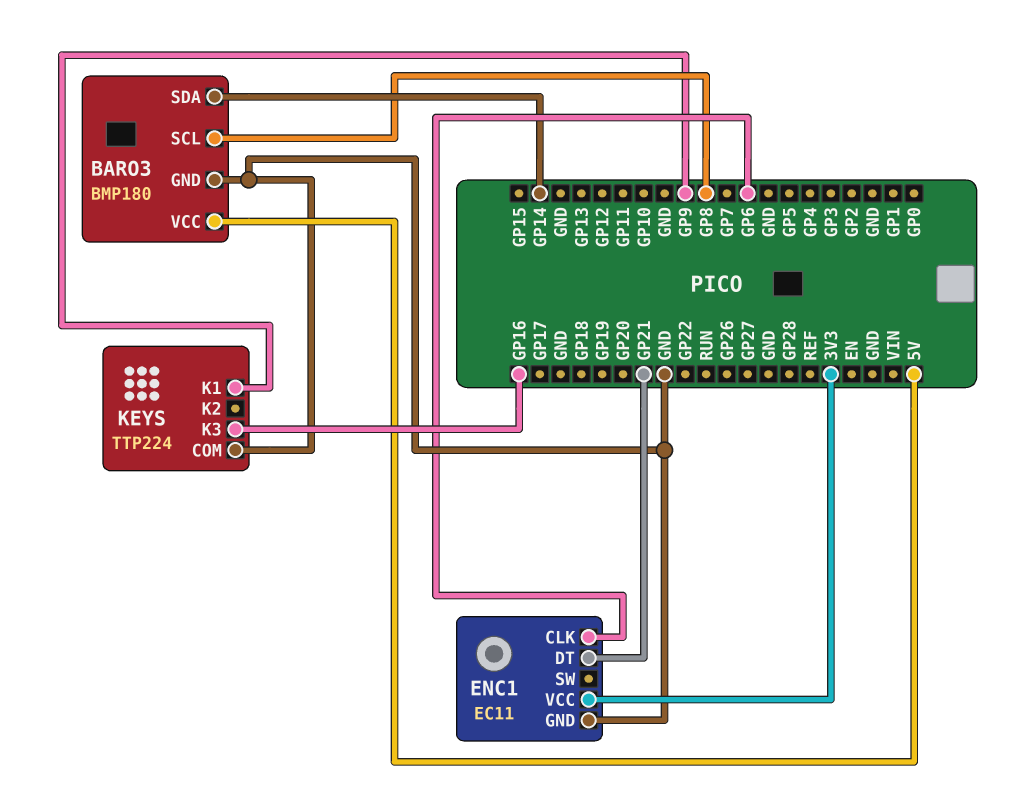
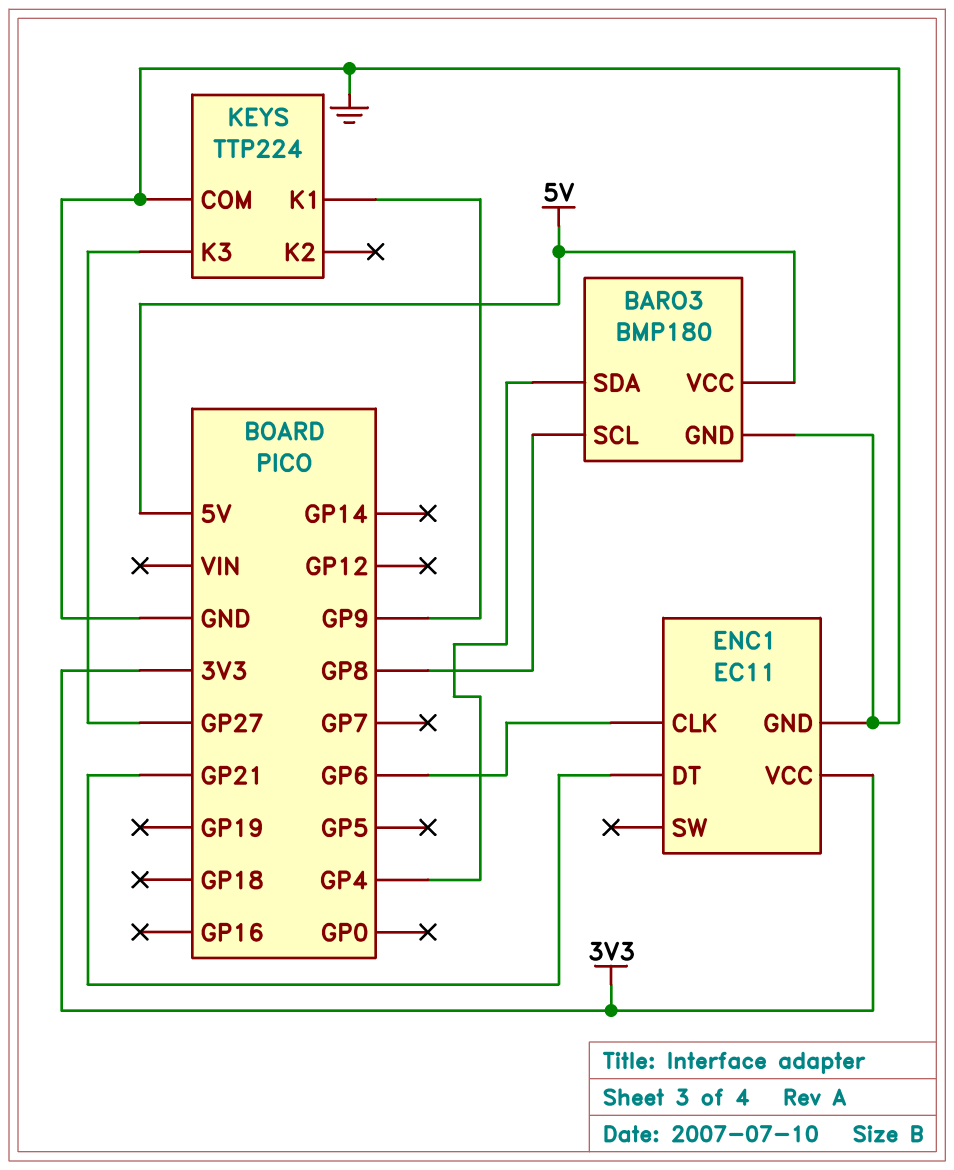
BARO3 pin SDA: GP14 -> GP4
KEYS pin K3: GP16 -> GP27

